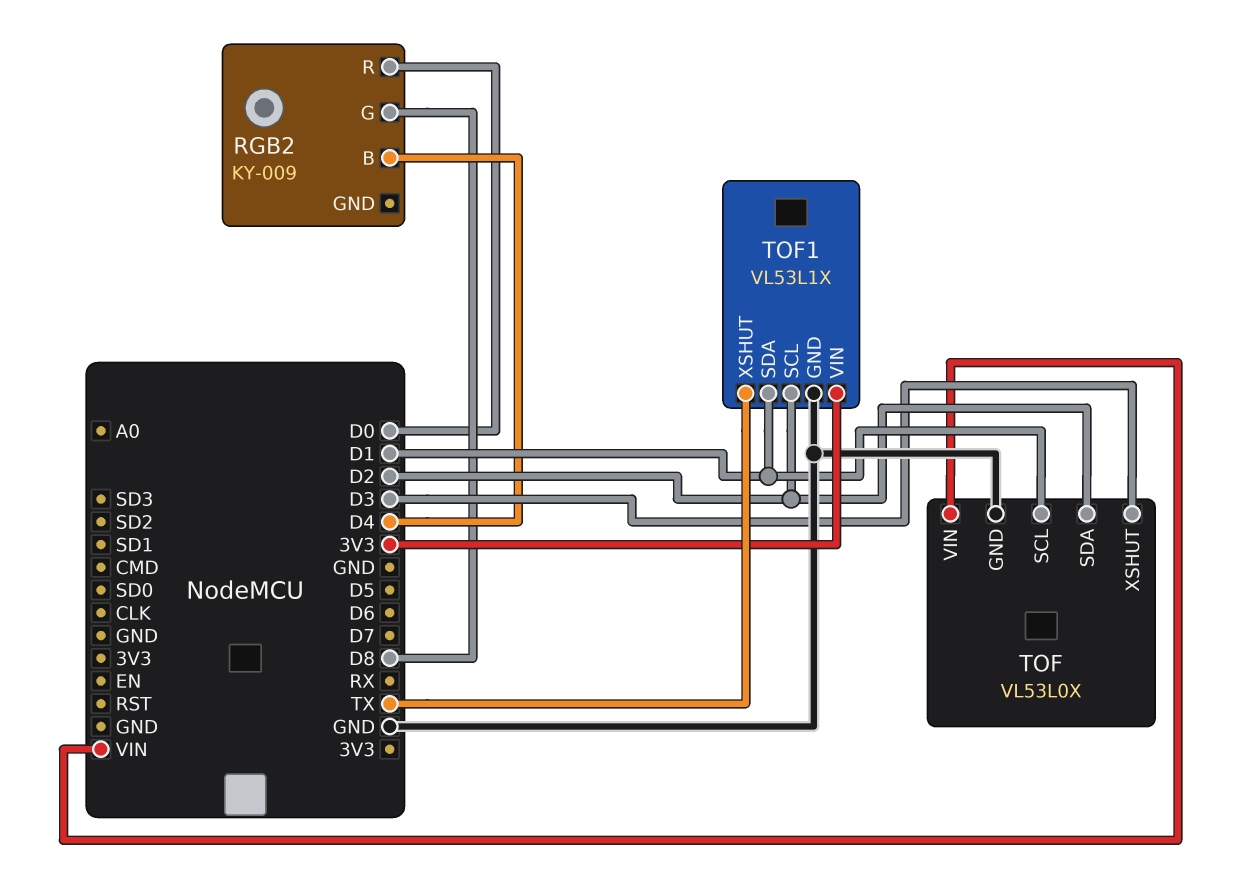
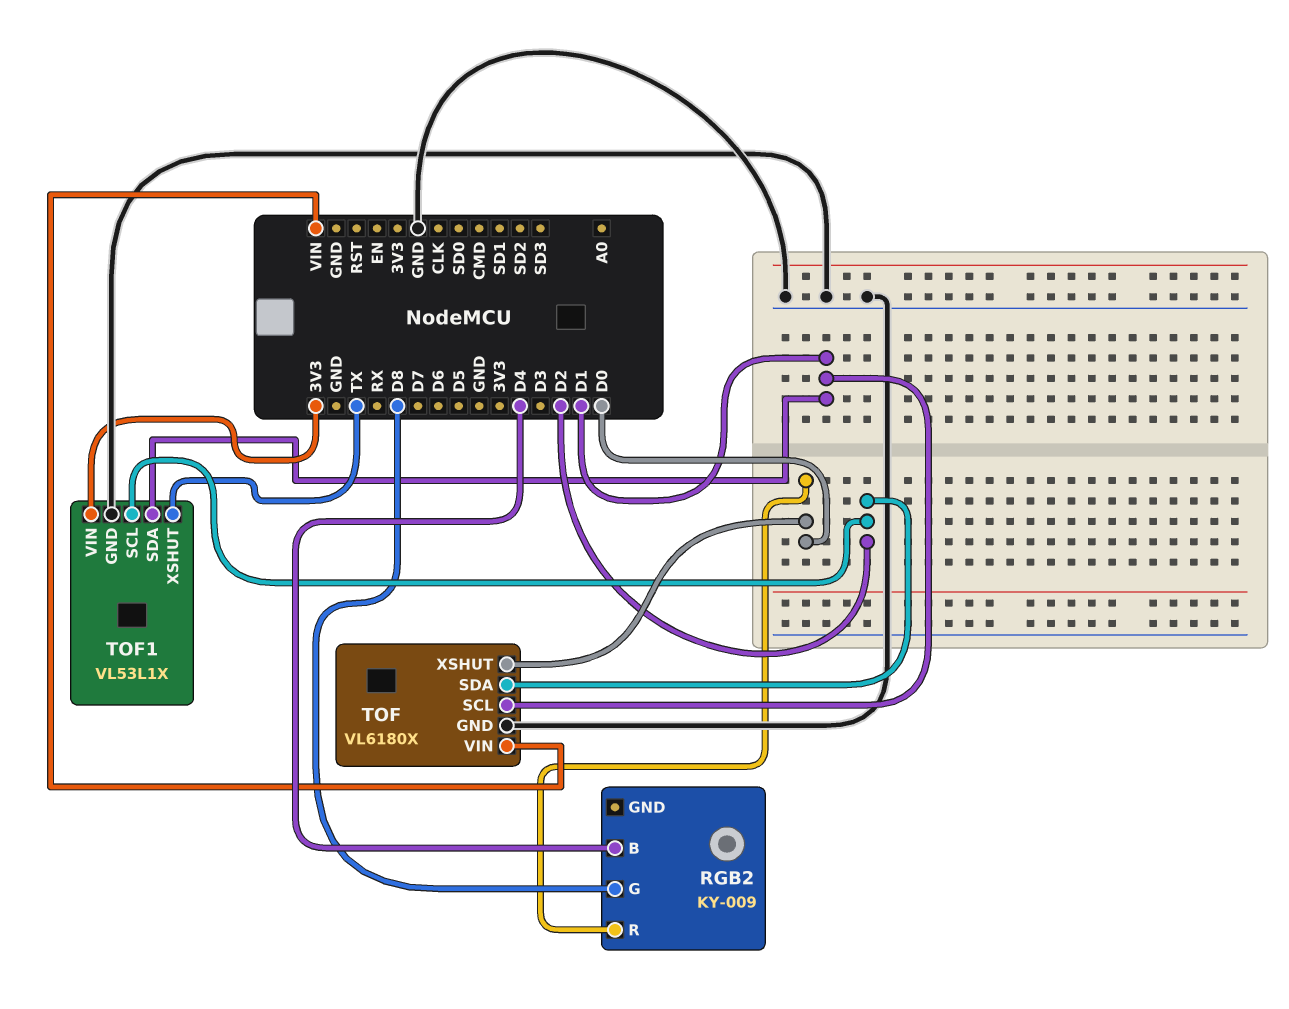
TOF: VL53L0X -> VL6180X
TOF pin XSHUT: D3 -> D0

